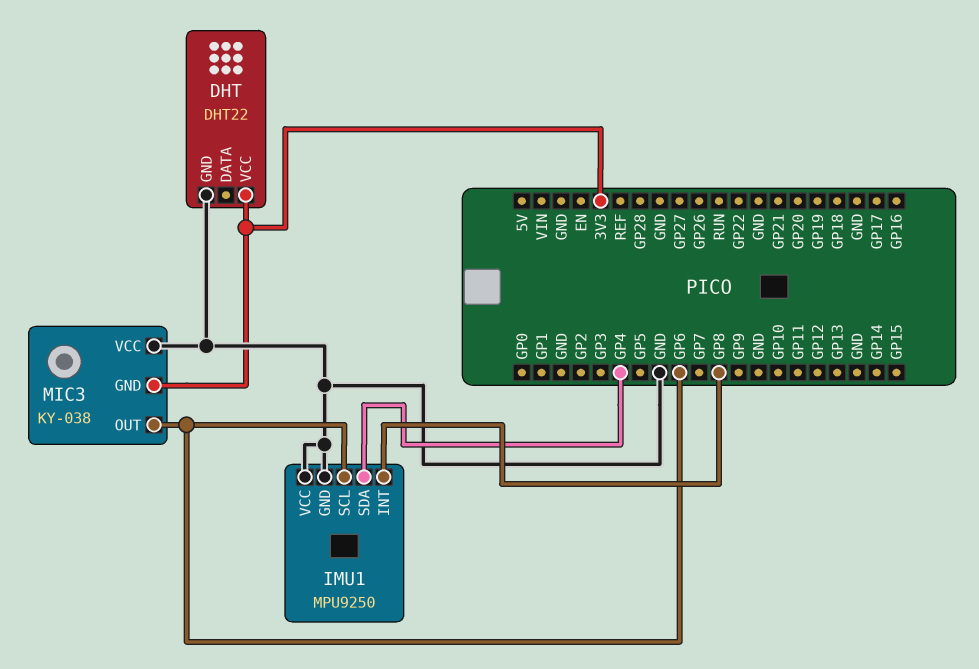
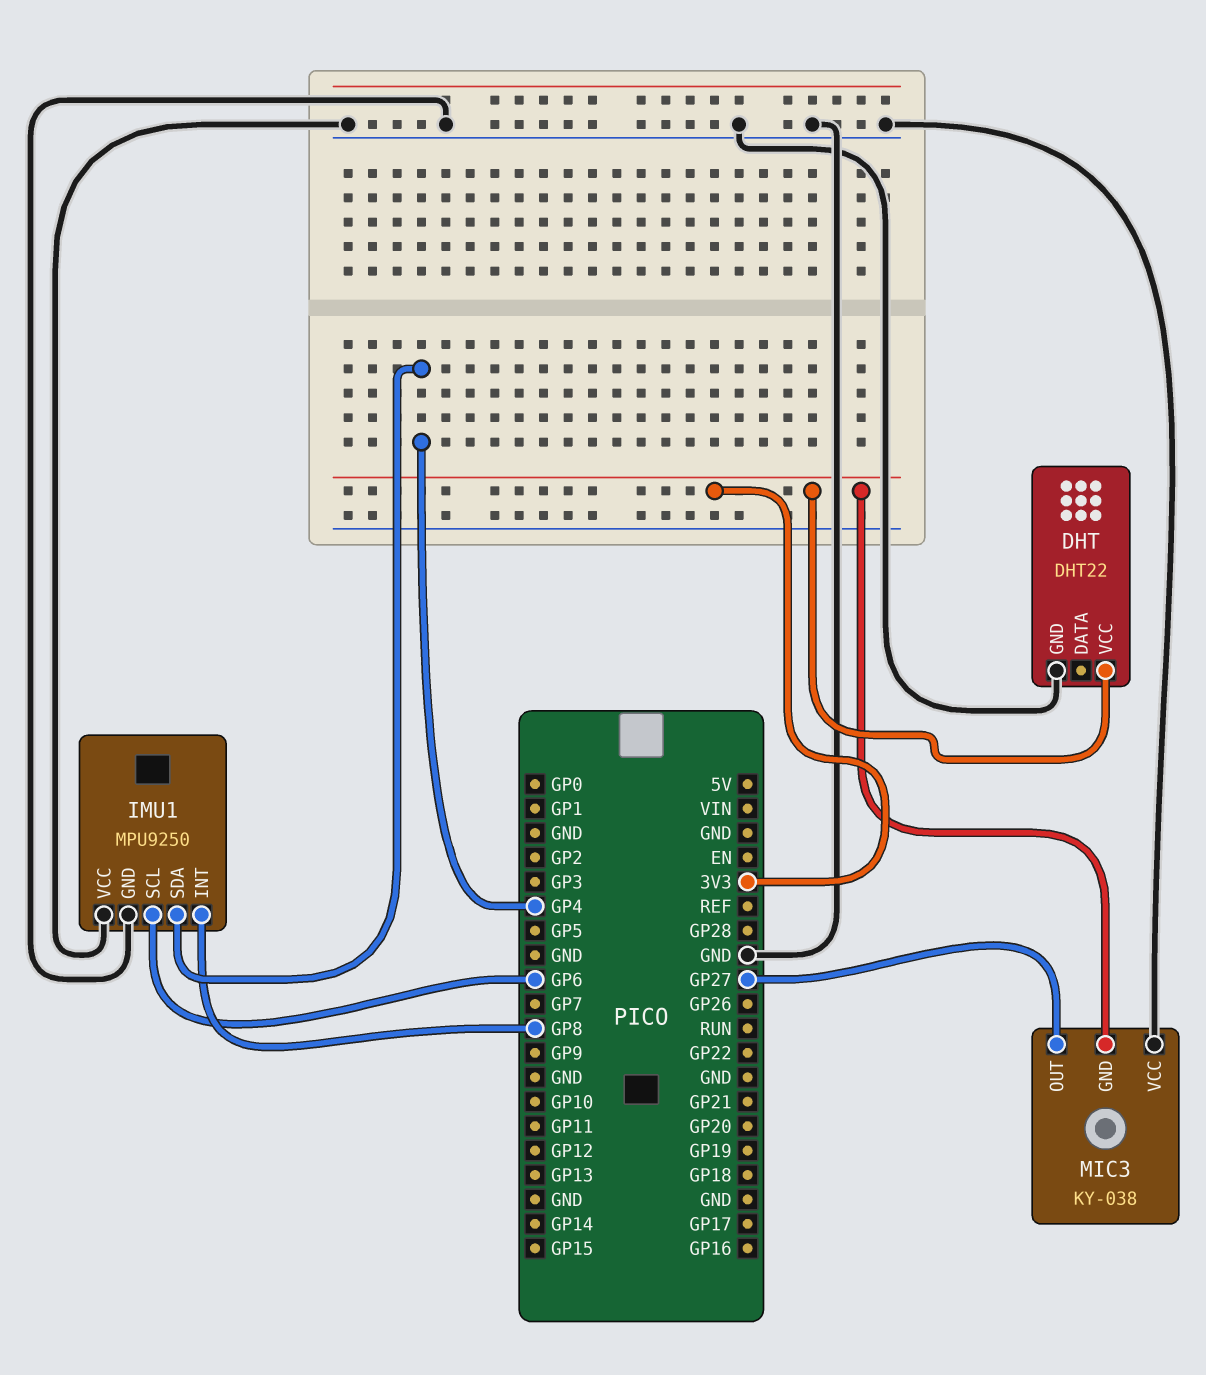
MIC3 pin OUT: GP6 -> GP27

